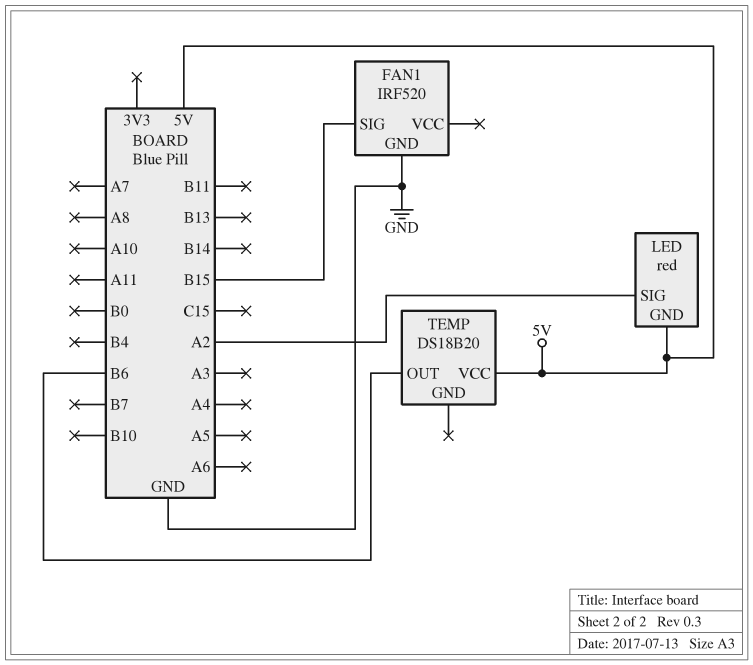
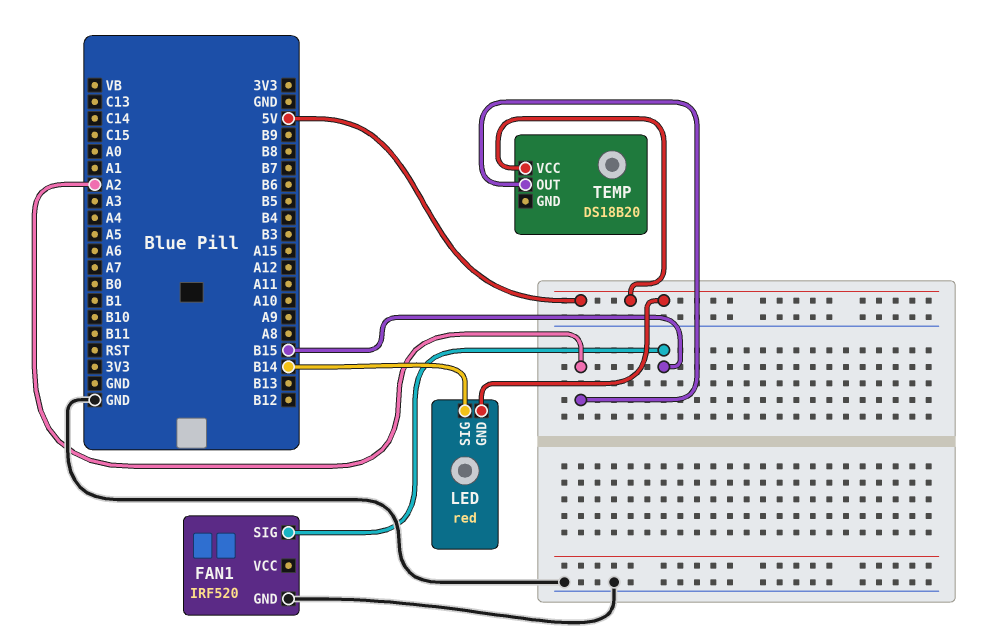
LED pin SIG: A2 -> B14
TEMP pin OUT: B6 -> A2

